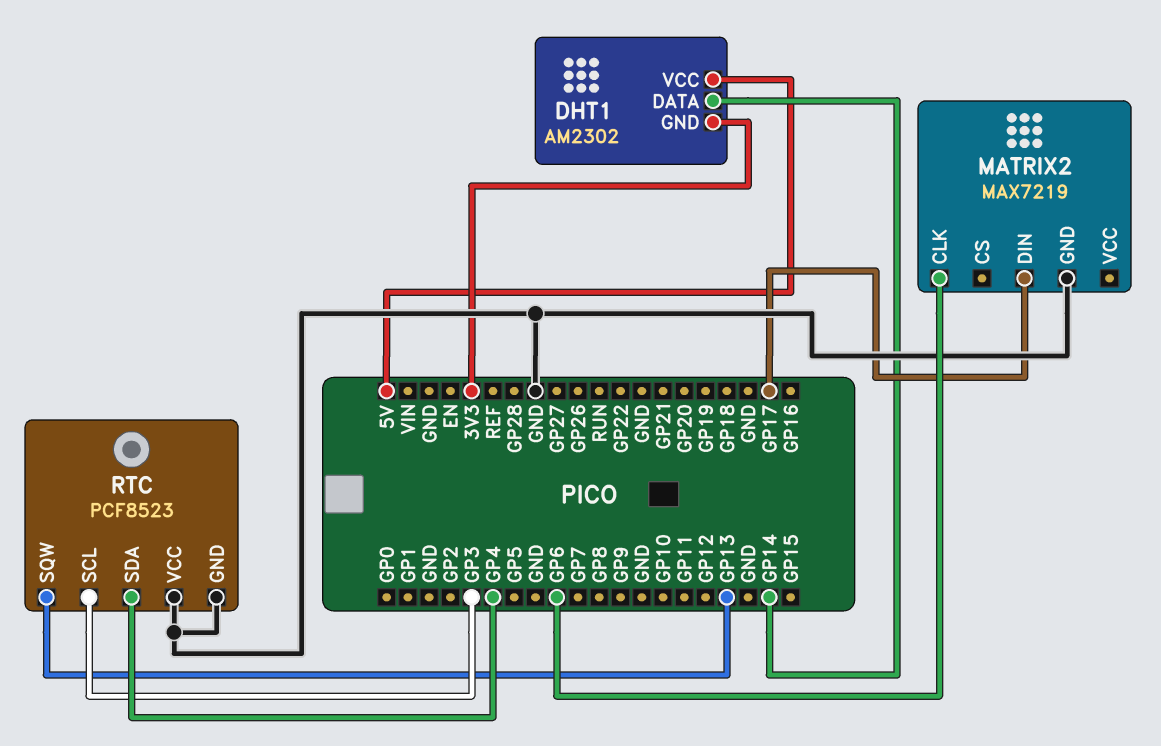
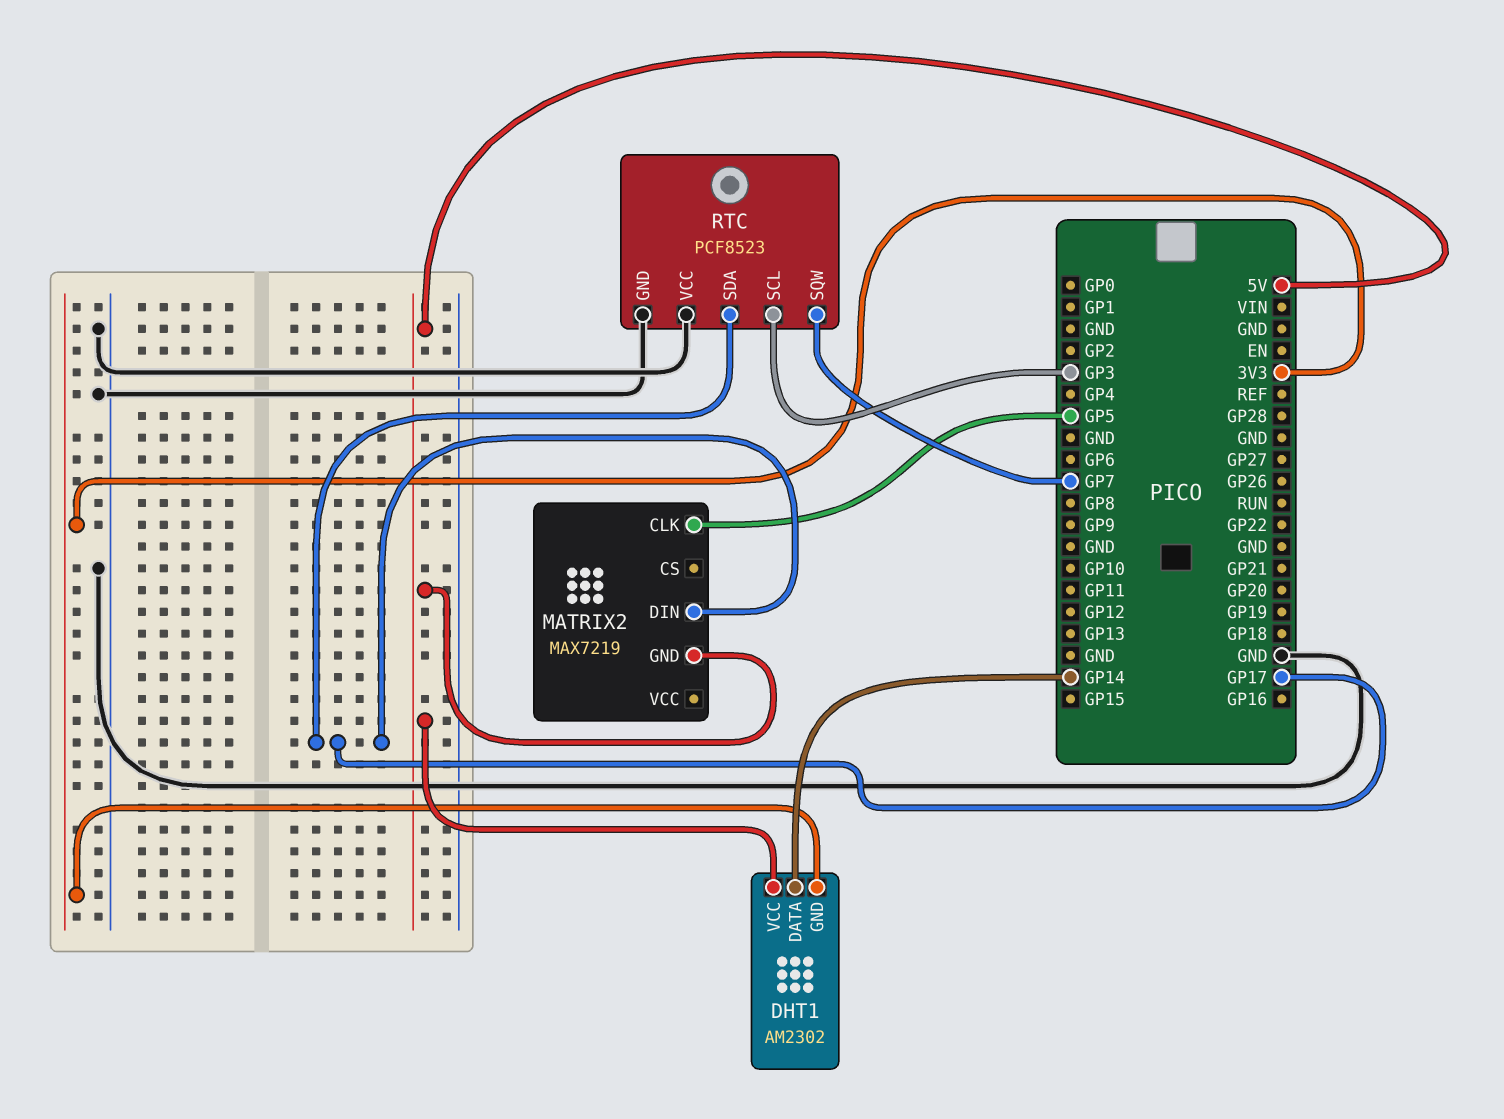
MATRIX2 pin CLK: GP6 -> GP5
MATRIX2 pin GND: GND -> 5V
RTC pin SDA: GP4 -> GP17
RTC pin SQW: GP13 -> GP7

